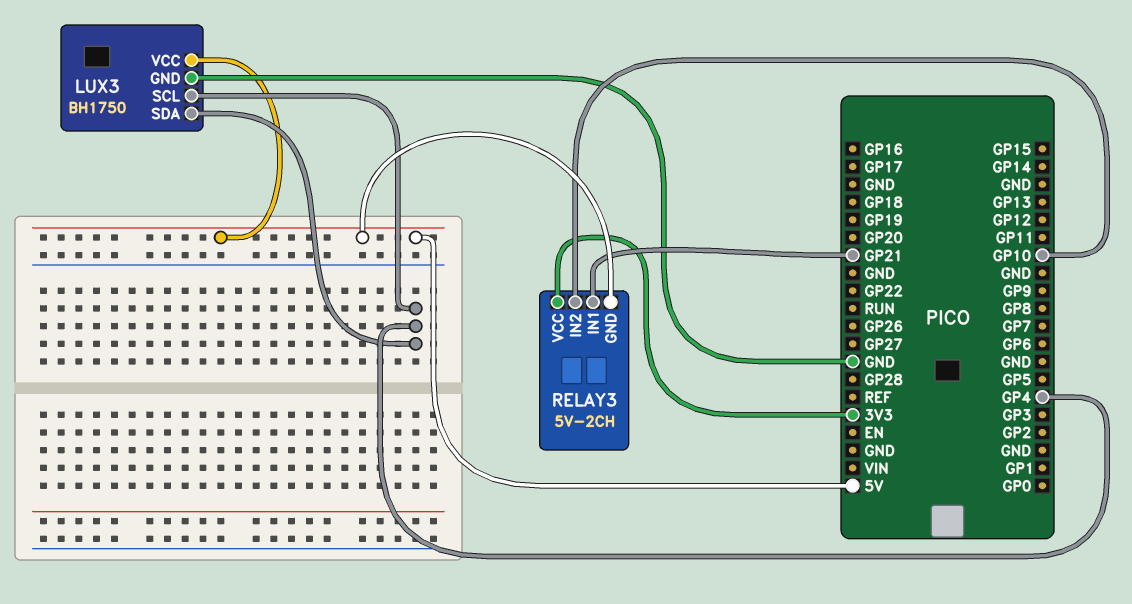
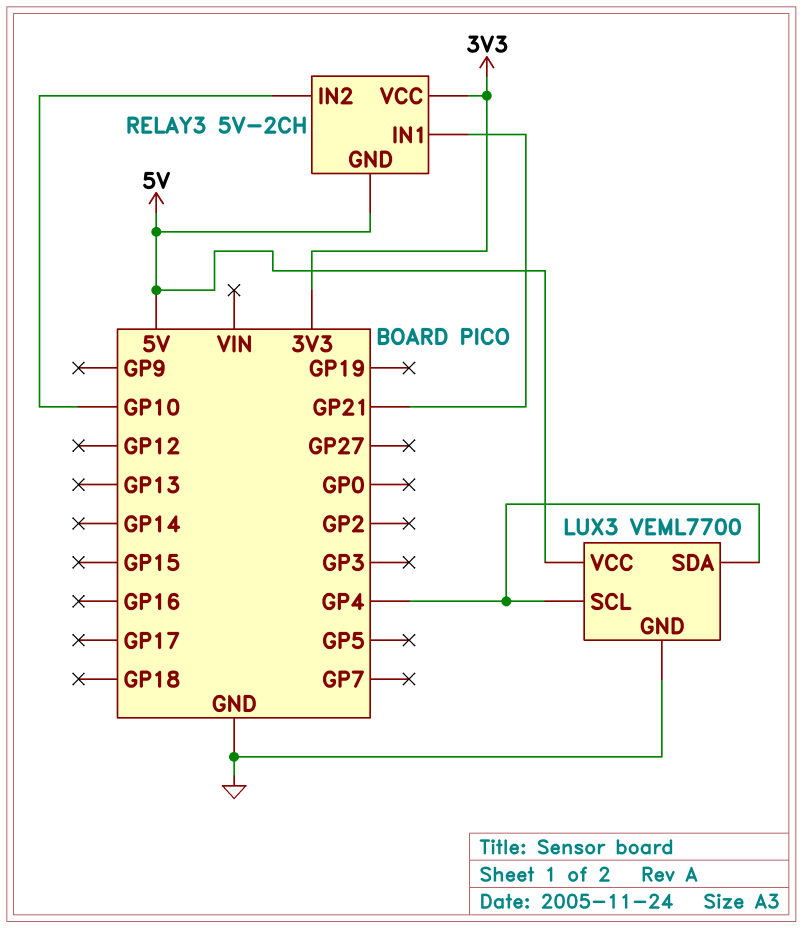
LUX3: BH1750 -> VEML7700

